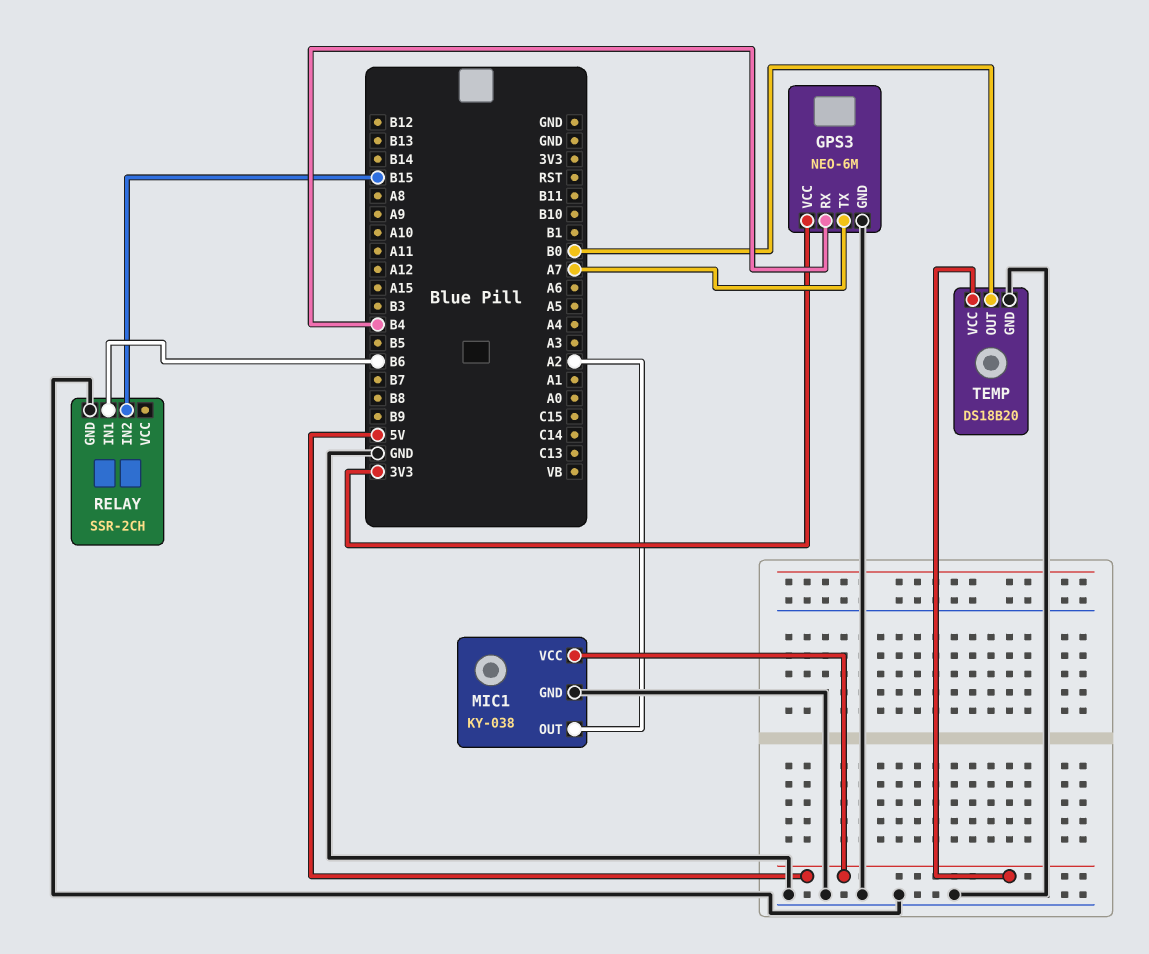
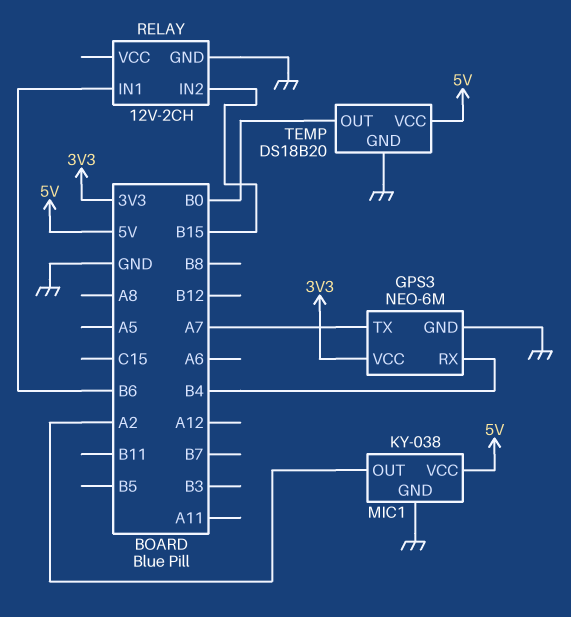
RELAY: SSR-2CH -> 12V-2CH

